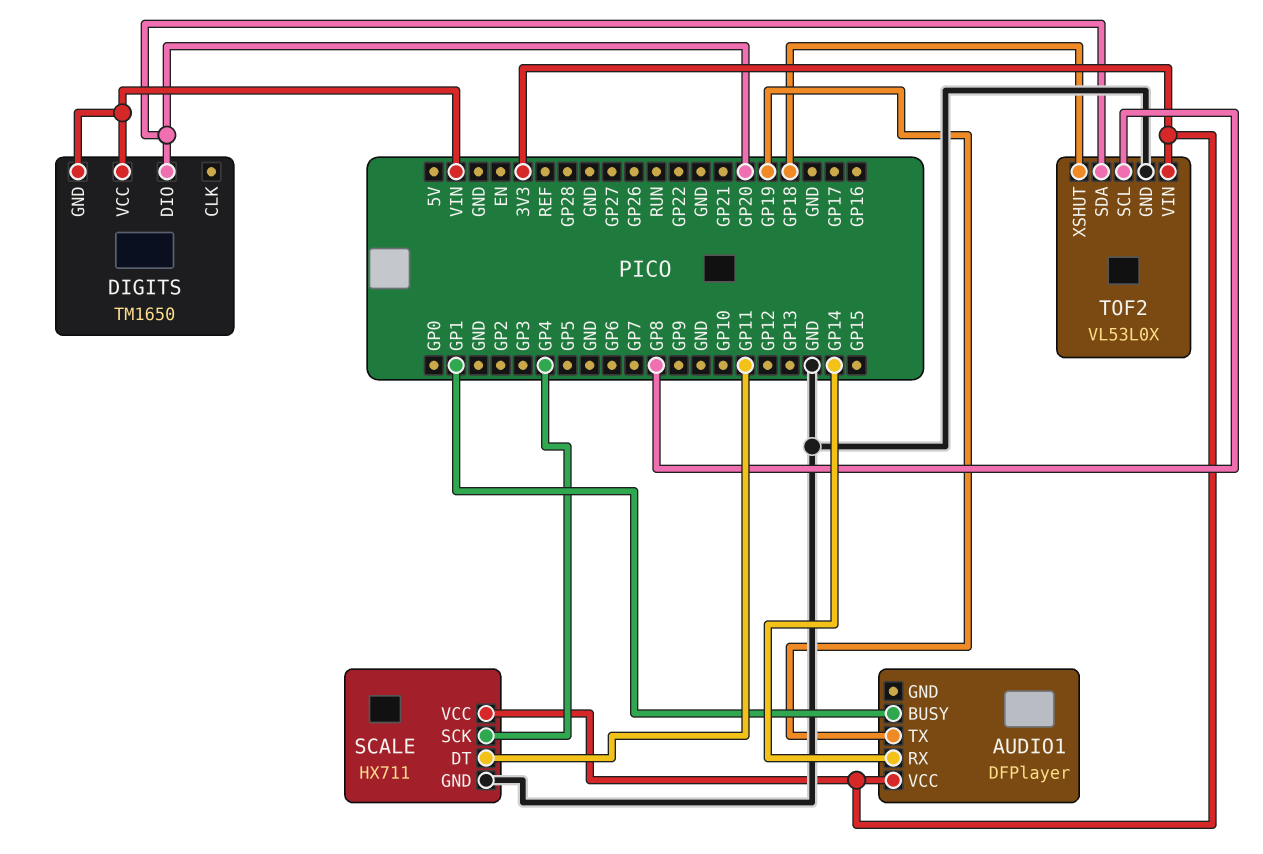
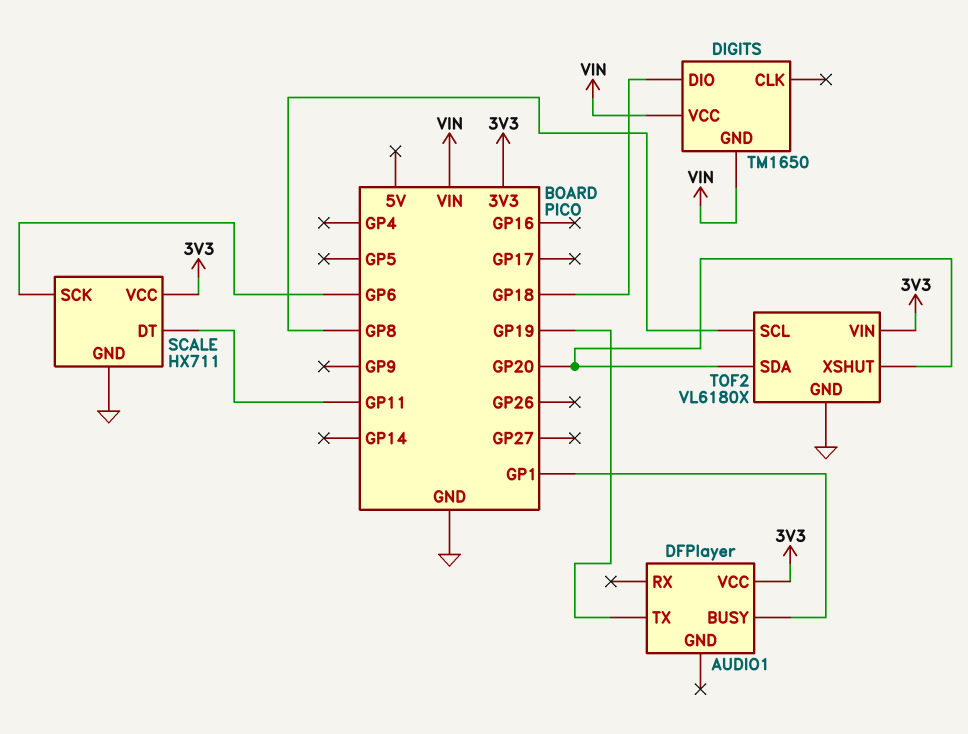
AUDIO1 pin RX: GP14 -> none
DIGITS pin DIO: GP20 -> GP18
SCALE pin SCK: GP4 -> GP6
TOF2: VL53L0X -> VL6180X
TOF2 pin XSHUT: GP18 -> GP20

